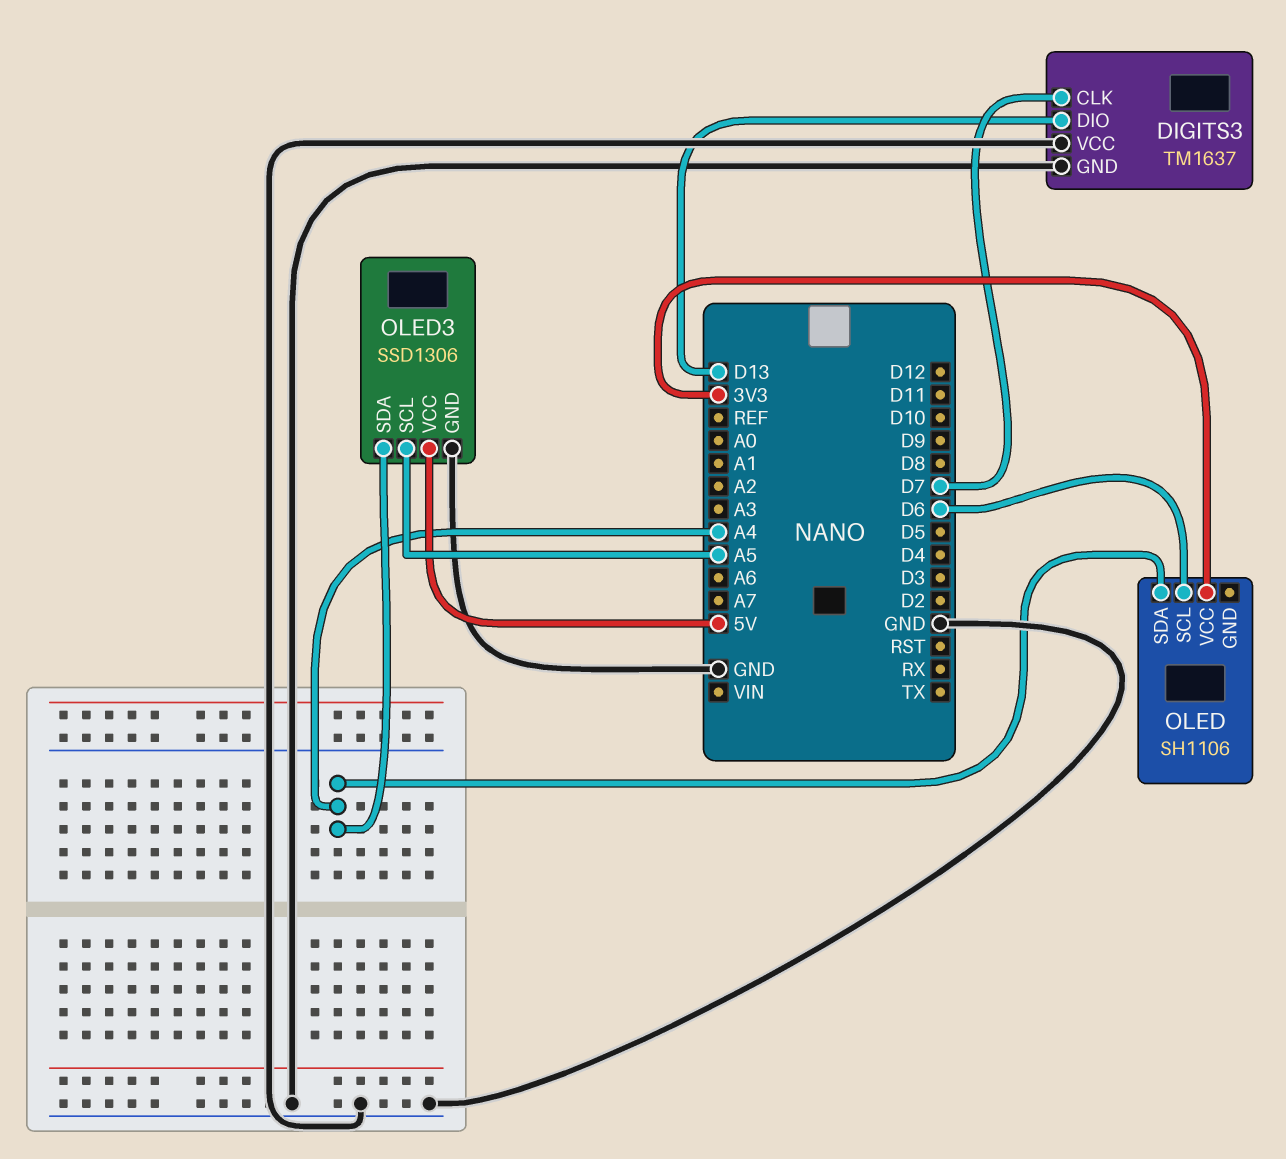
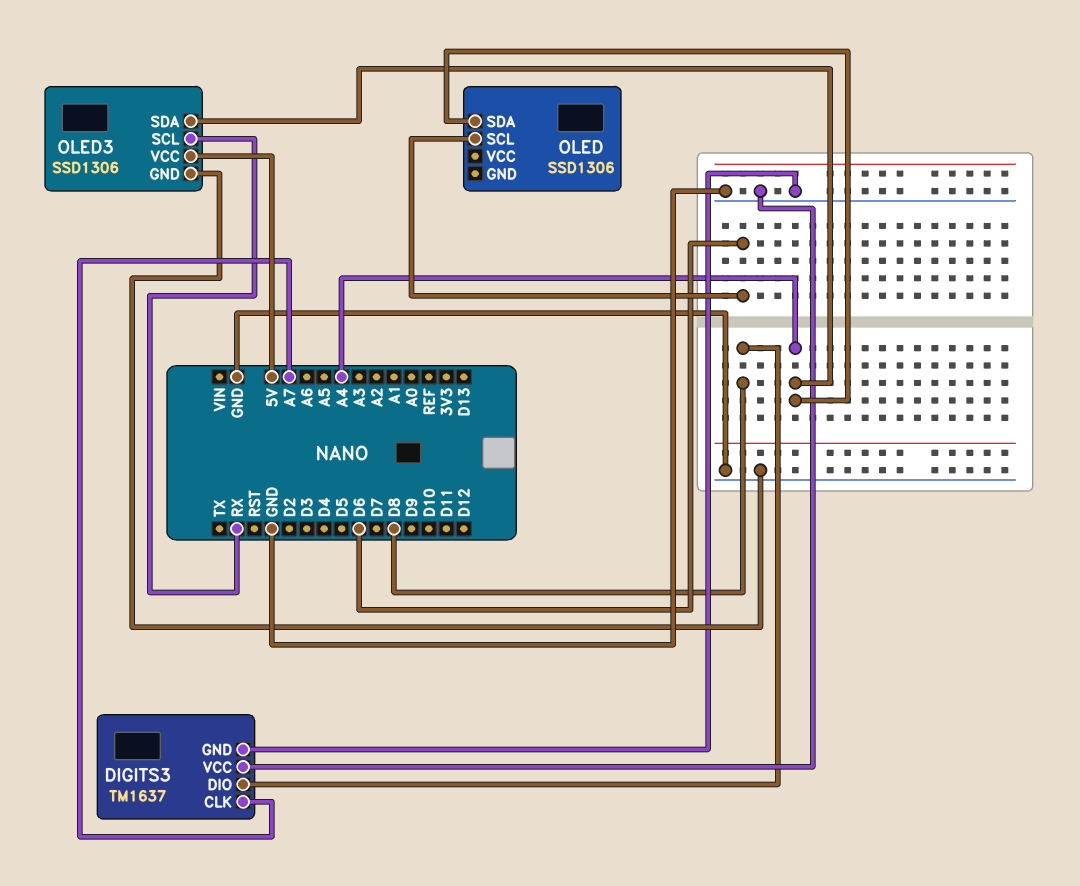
DIGITS3 pin CLK: D7 -> A7
DIGITS3 pin DIO: D13 -> D8
OLED: SH1106 -> SSD1306
OLED pin VCC: 3V3 -> none
OLED3 pin SCL: A5 -> RX

